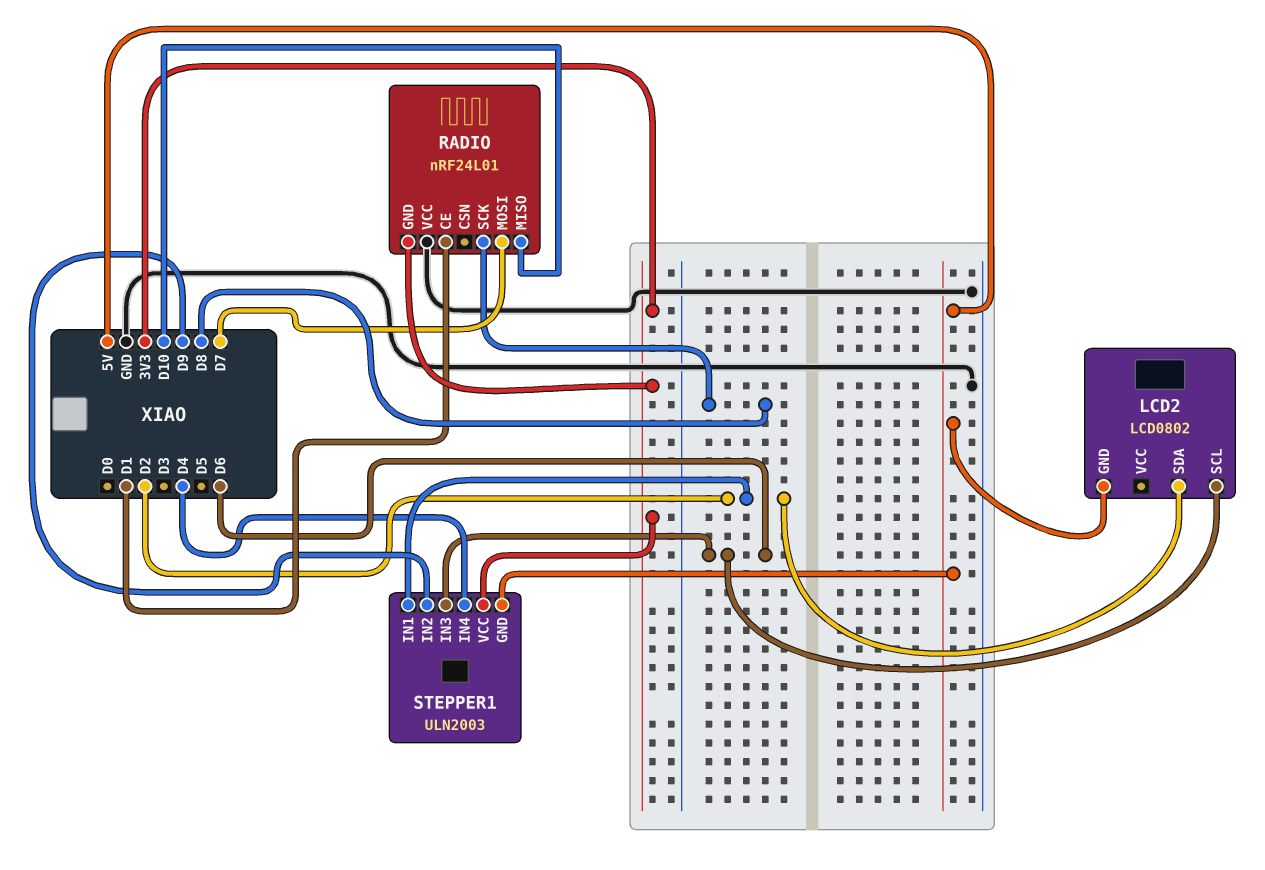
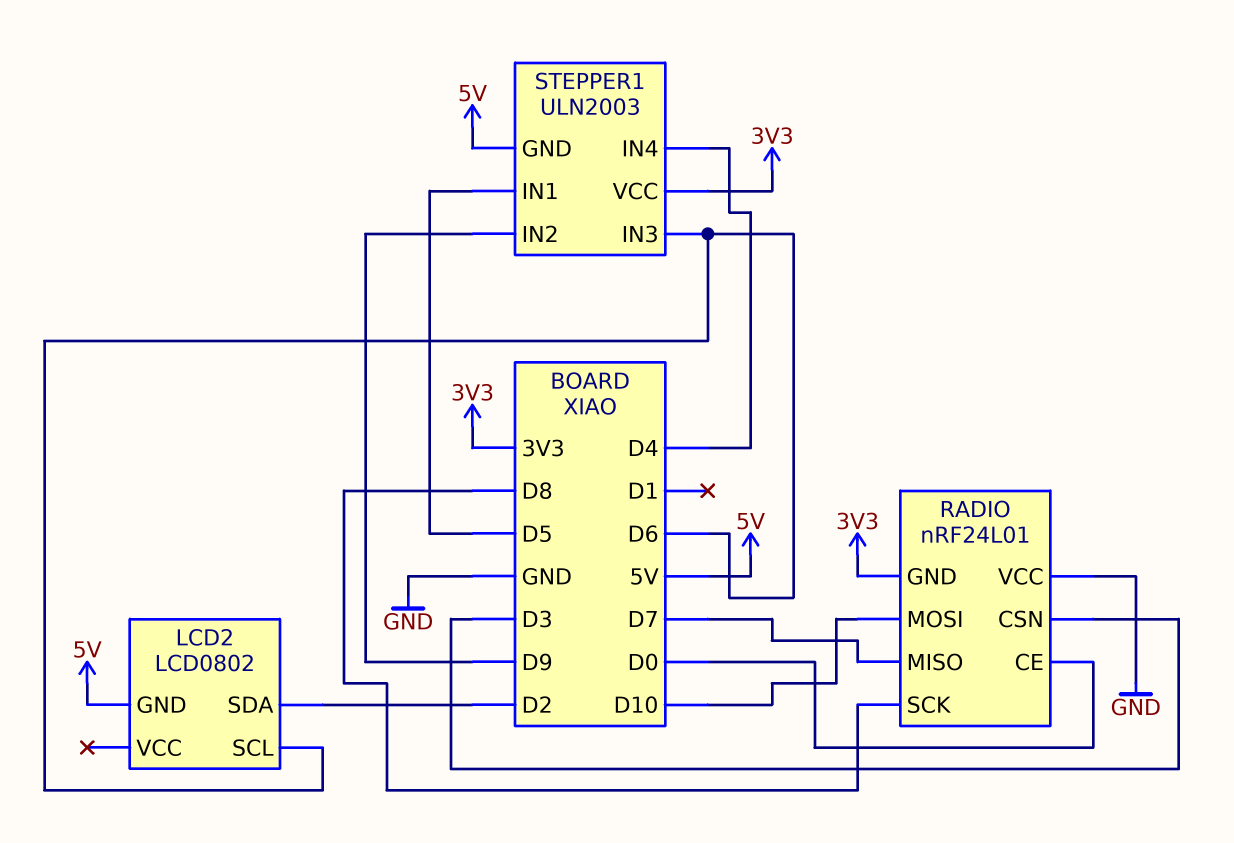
RADIO pin CE: D1 -> D0
RADIO pin CSN: none -> D3
RADIO pin MISO: D10 -> D7
RADIO pin MOSI: D7 -> D10
STEPPER1 pin IN1: D2 -> D5

